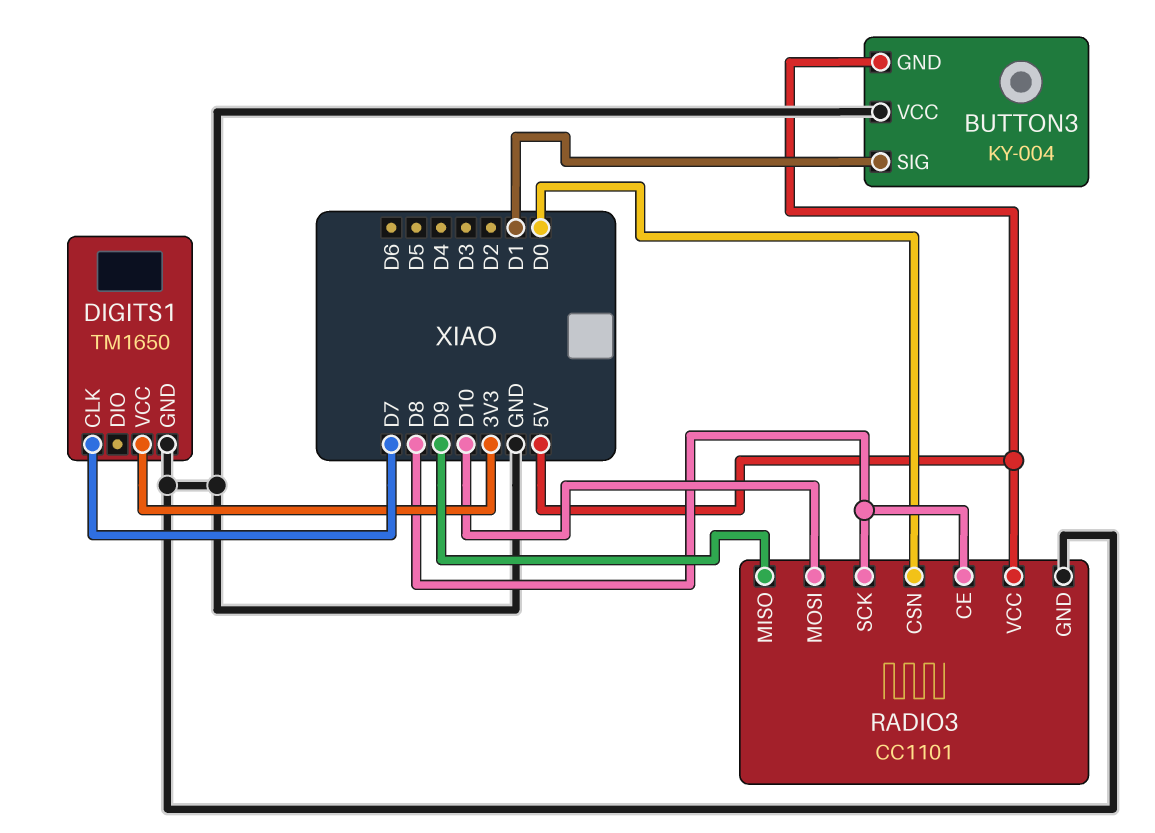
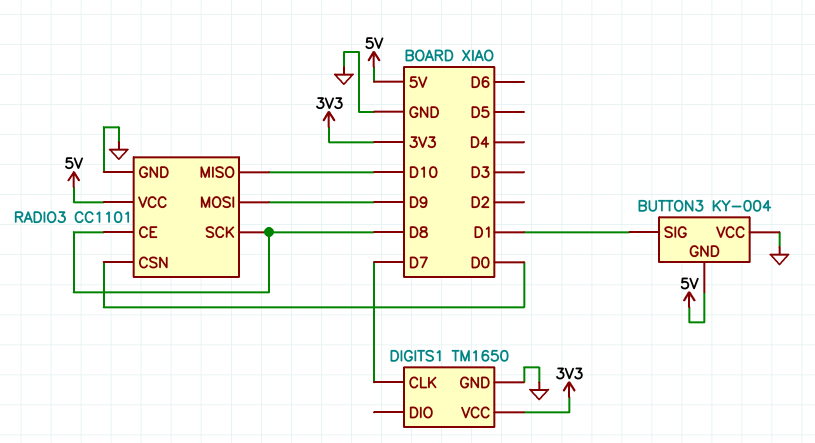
RADIO3 pin MISO: D9 -> D10
RADIO3 pin MOSI: D10 -> D9

